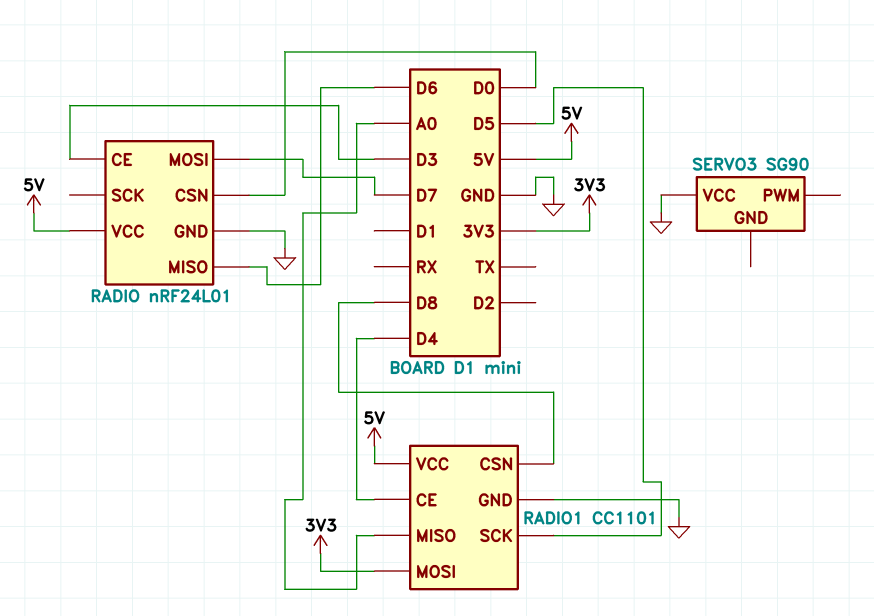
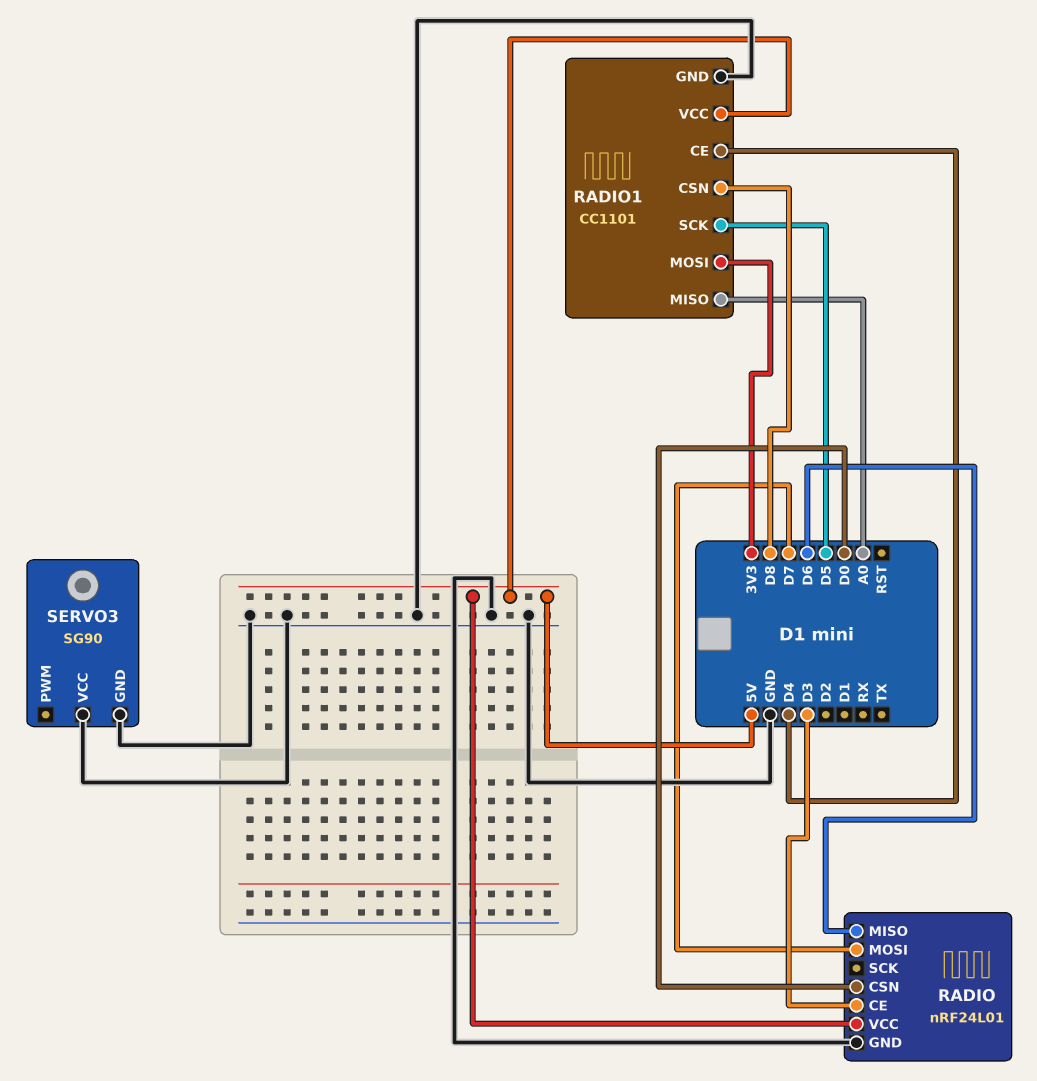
SERVO3 pin GND: none -> GND

